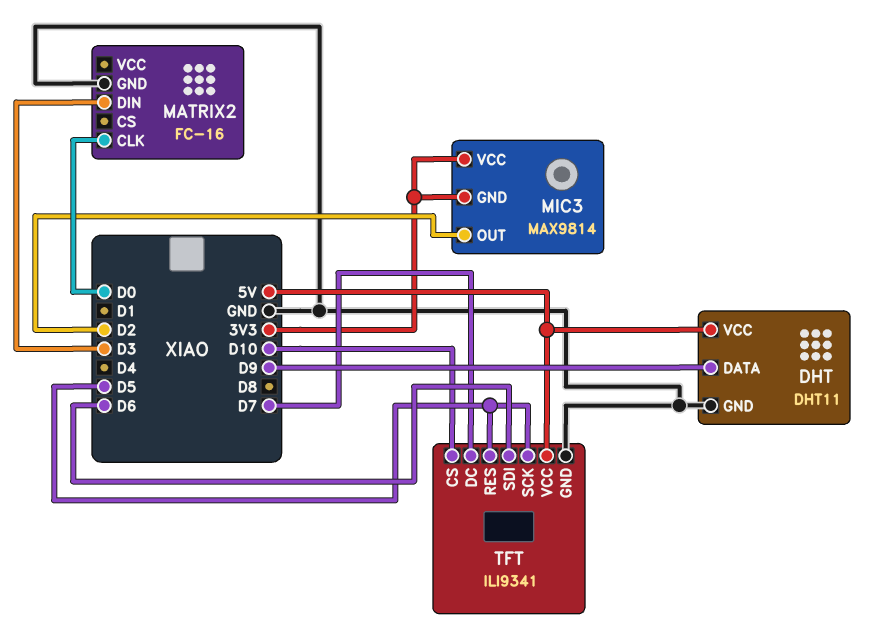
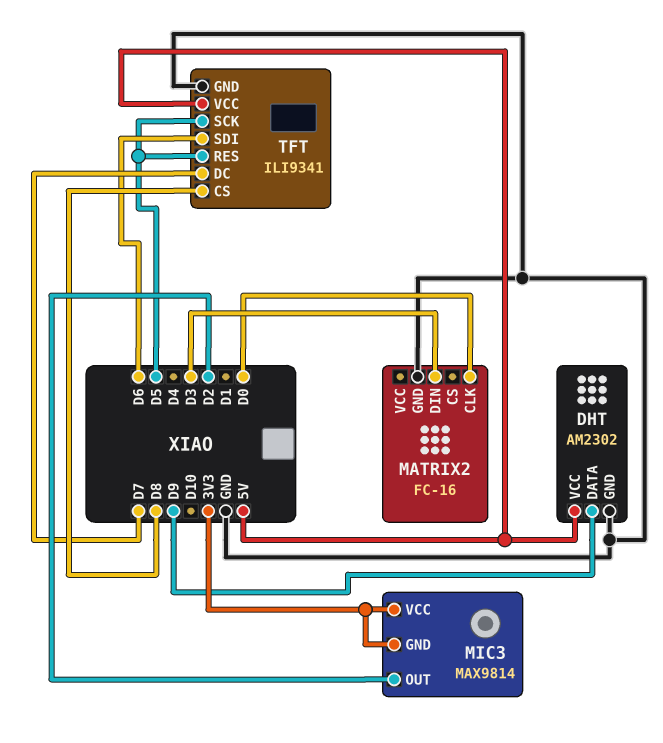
DHT: DHT11 -> AM2302
TFT pin CS: D10 -> D8

